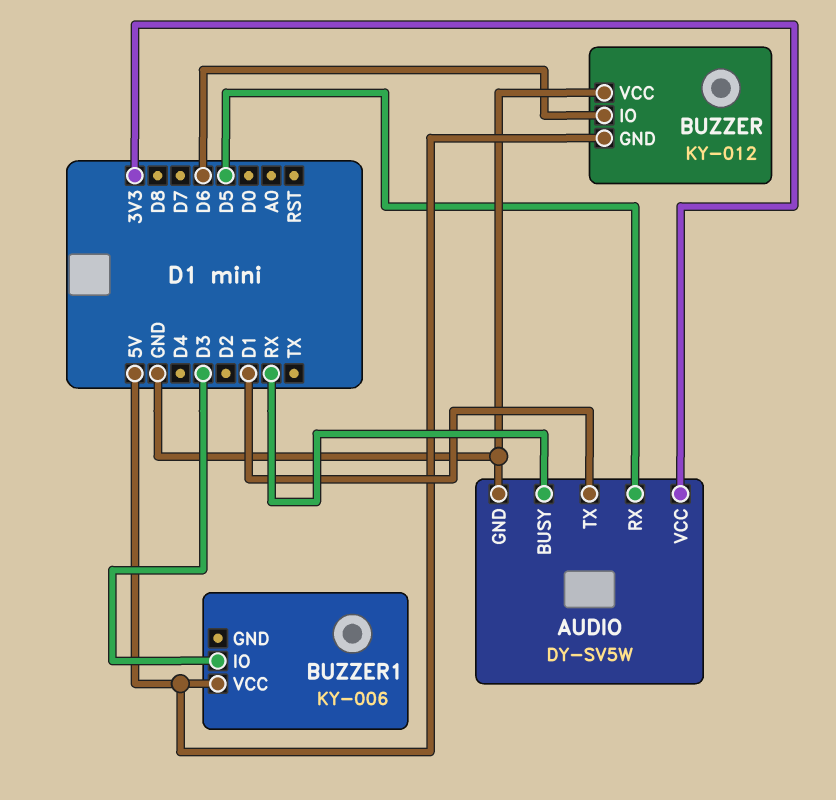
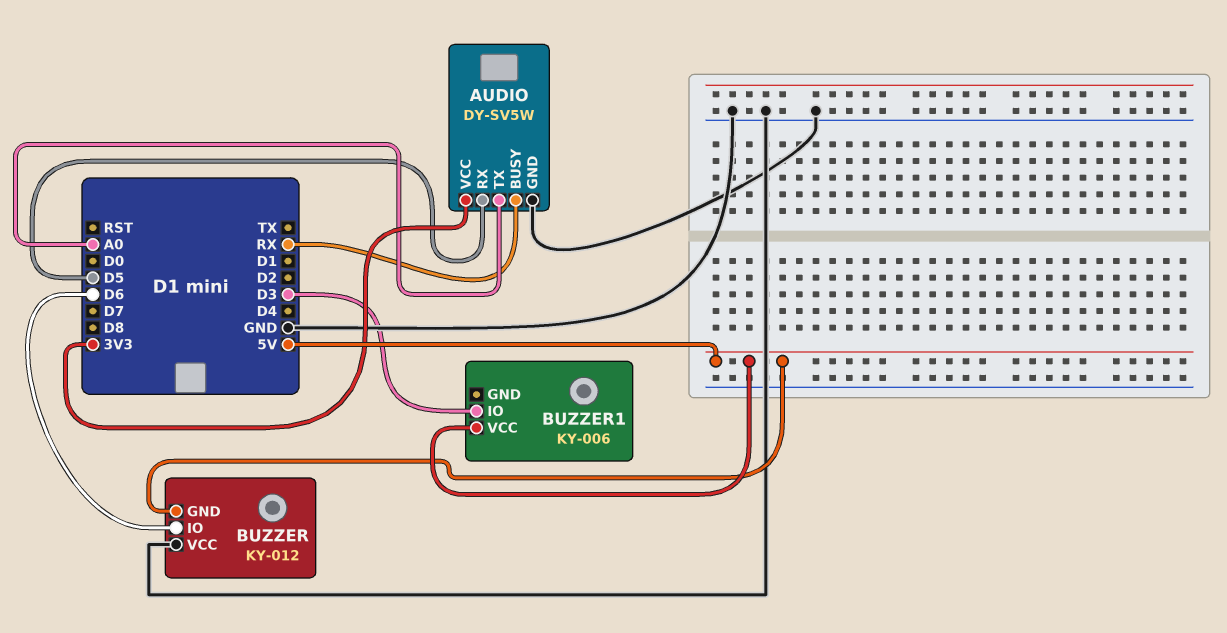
AUDIO pin TX: D1 -> A0

